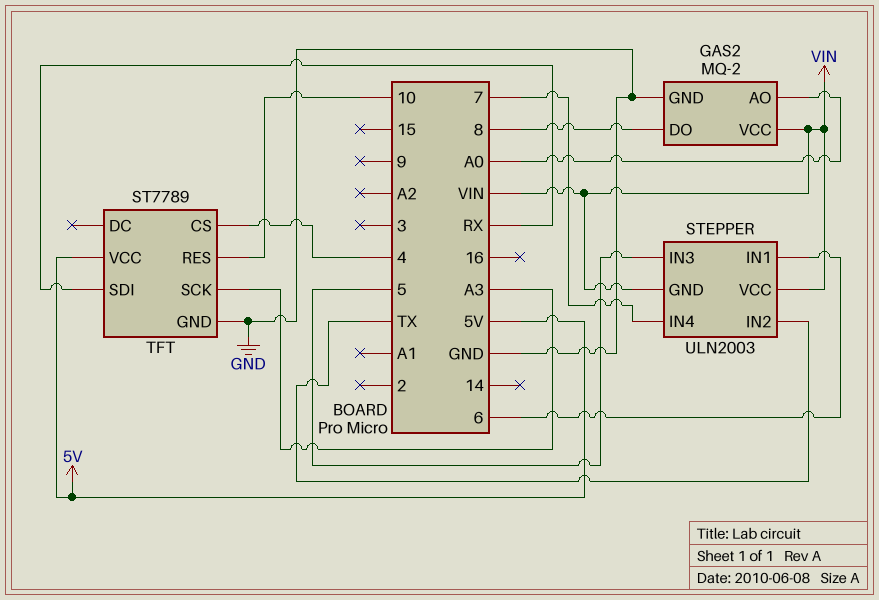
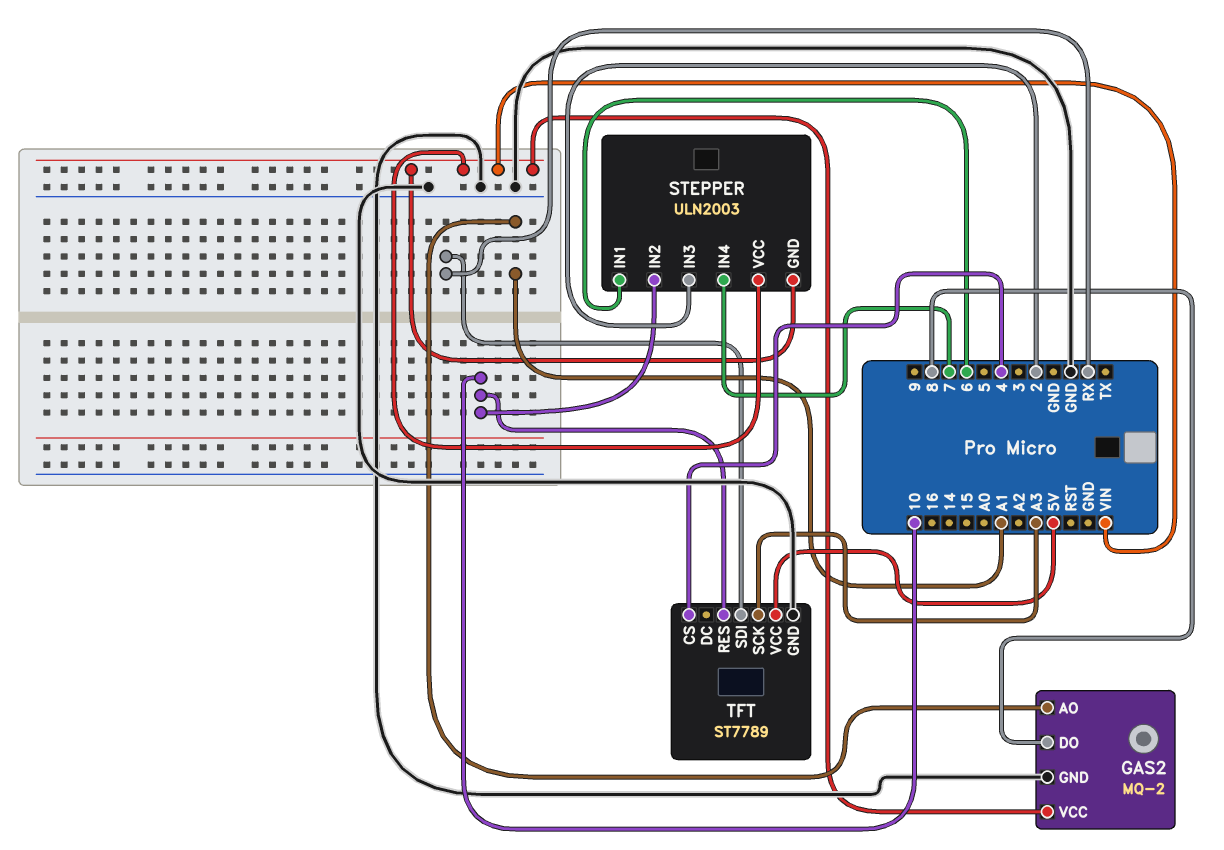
GAS2 pin AO: A0 -> A1
STEPPER pin IN2: TX -> 10
STEPPER pin IN3: 5 -> 2

